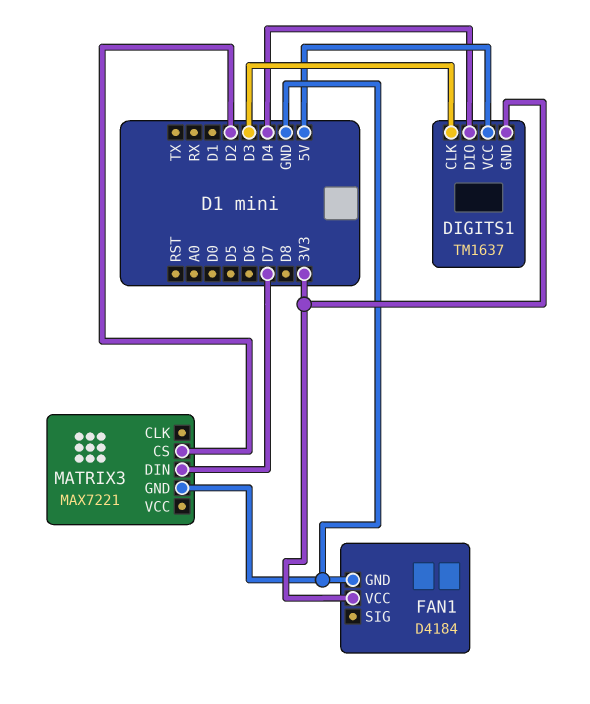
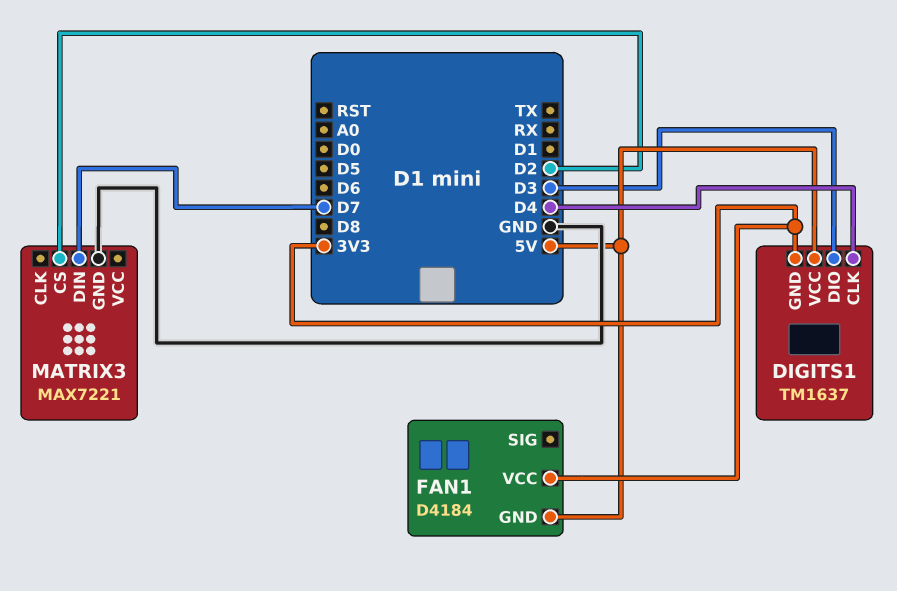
DIGITS1 pin CLK: D3 -> D4
DIGITS1 pin DIO: D4 -> D3
FAN1 pin GND: GND -> 5V

